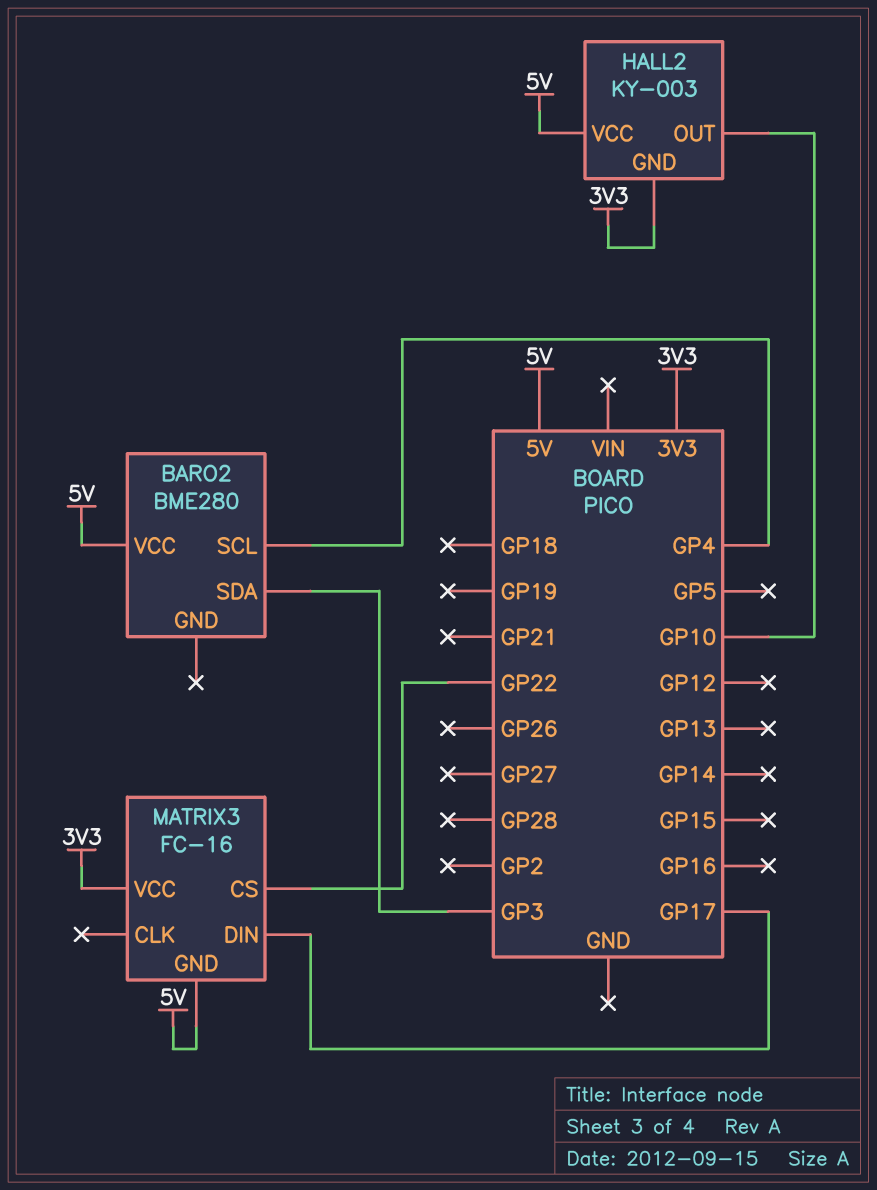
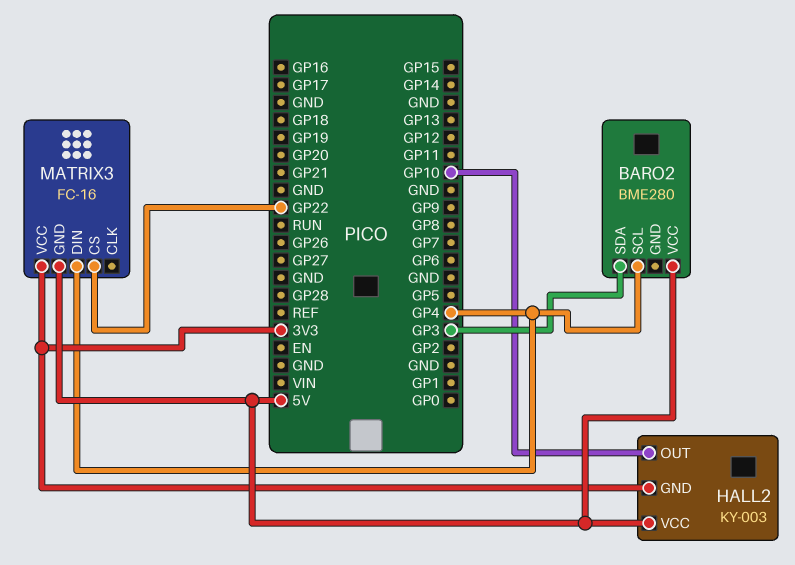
MATRIX3 pin DIN: GP17 -> GP4

